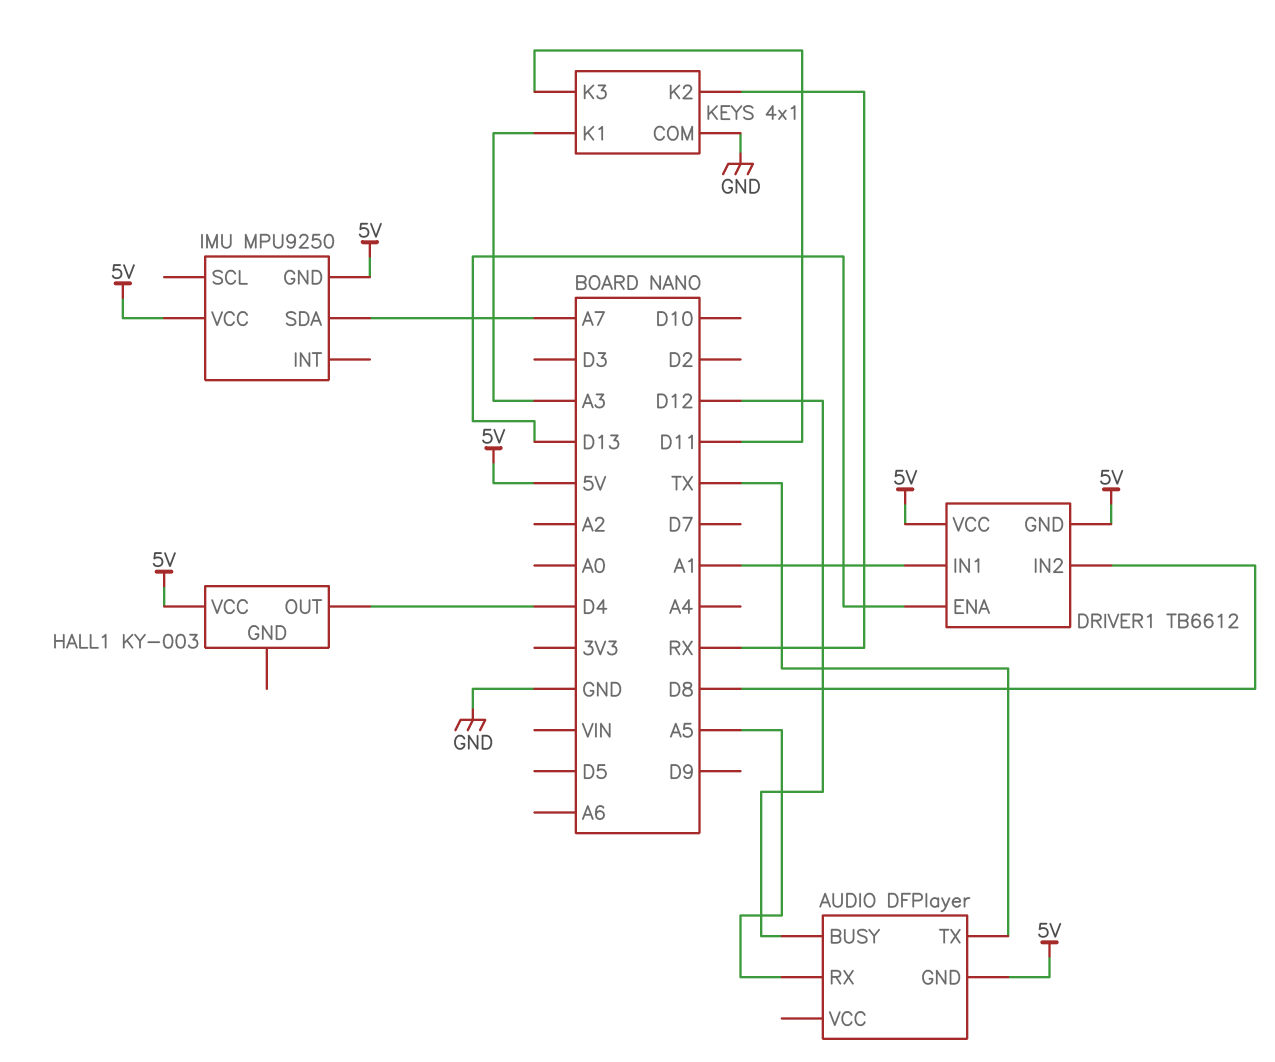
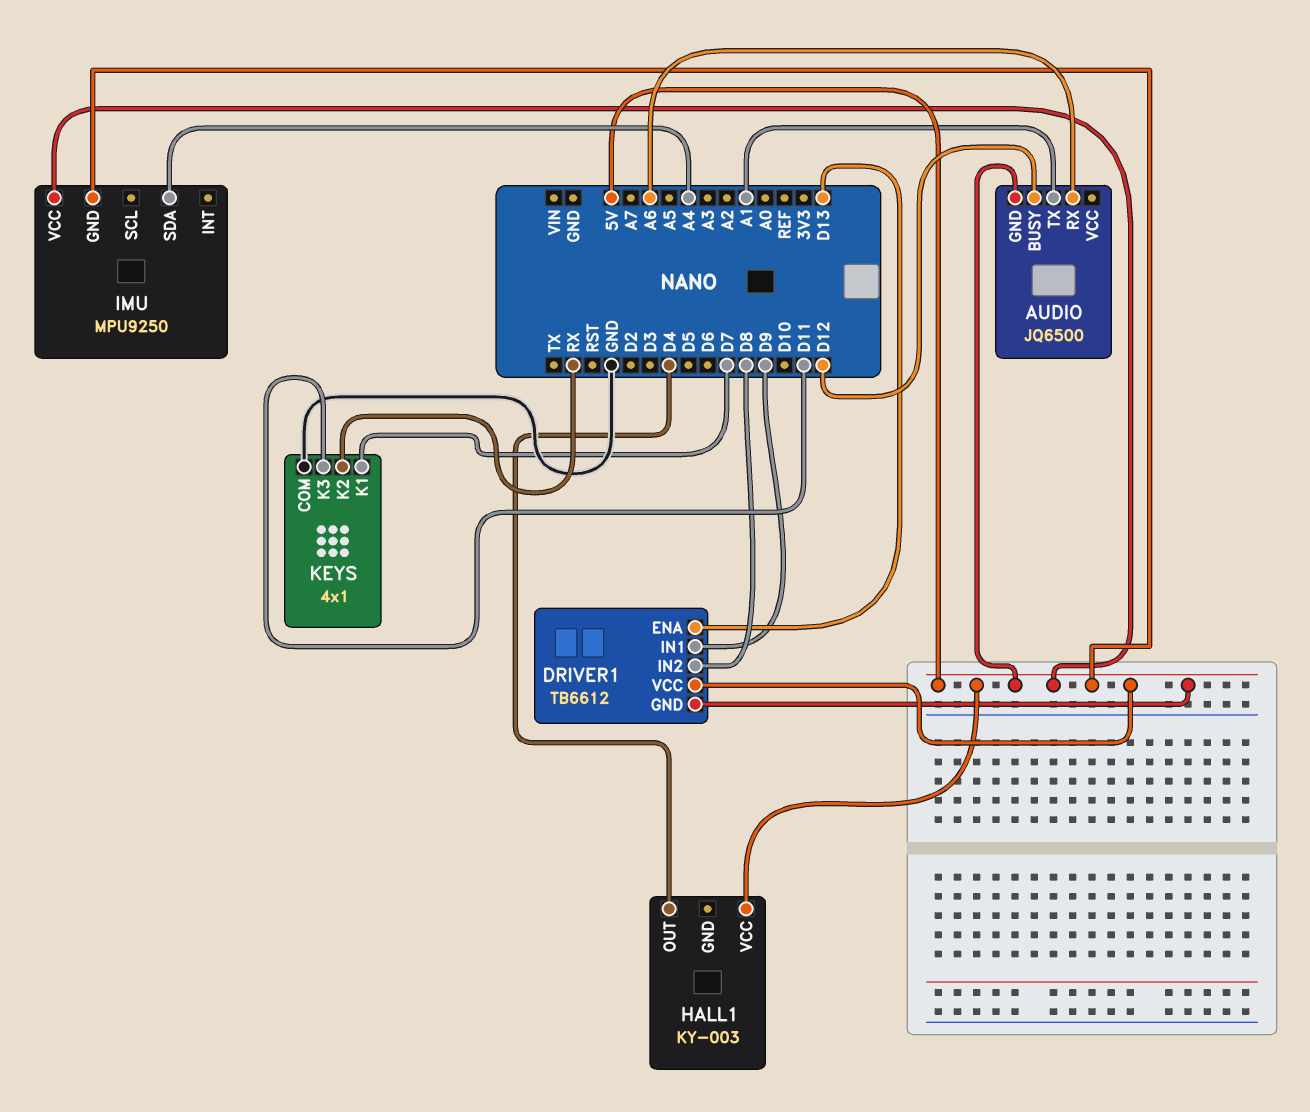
AUDIO: DFPlayer -> JQ6500
AUDIO pin RX: A5 -> A6
AUDIO pin TX: TX -> A1
DRIVER1 pin IN1: A1 -> D9
IMU pin SDA: A7 -> A4
KEYS pin K1: A3 -> D7

